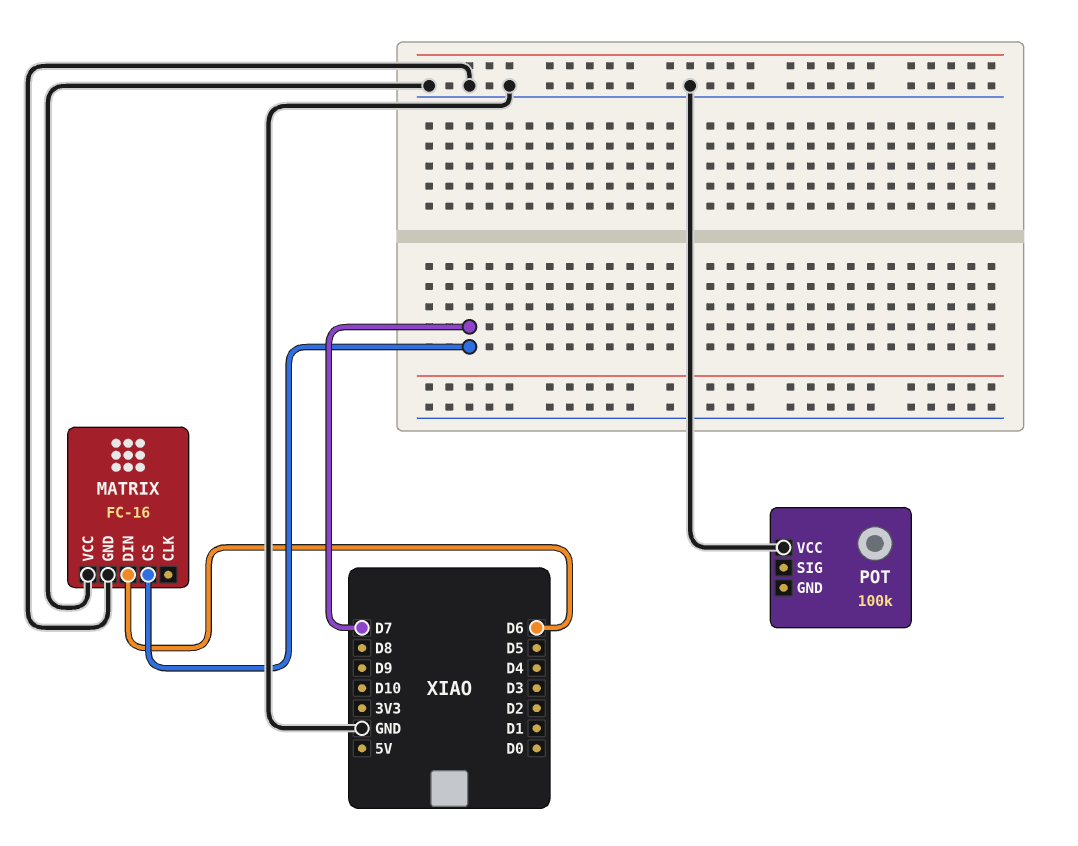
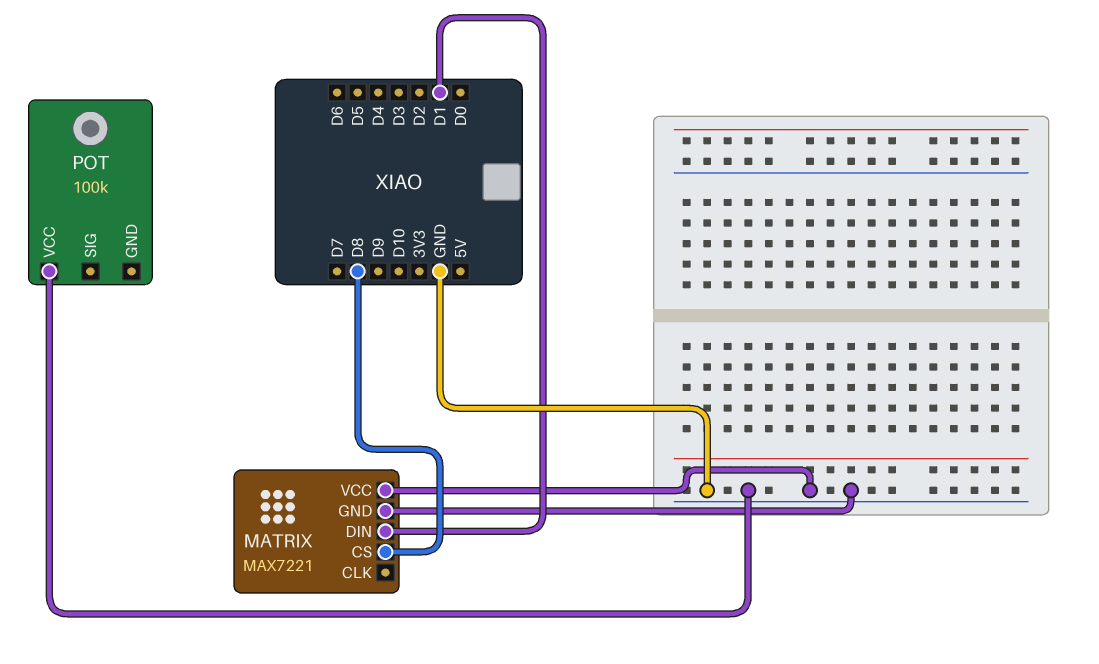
MATRIX: FC-16 -> MAX7221
MATRIX pin CS: D7 -> D8
MATRIX pin DIN: D6 -> D1

